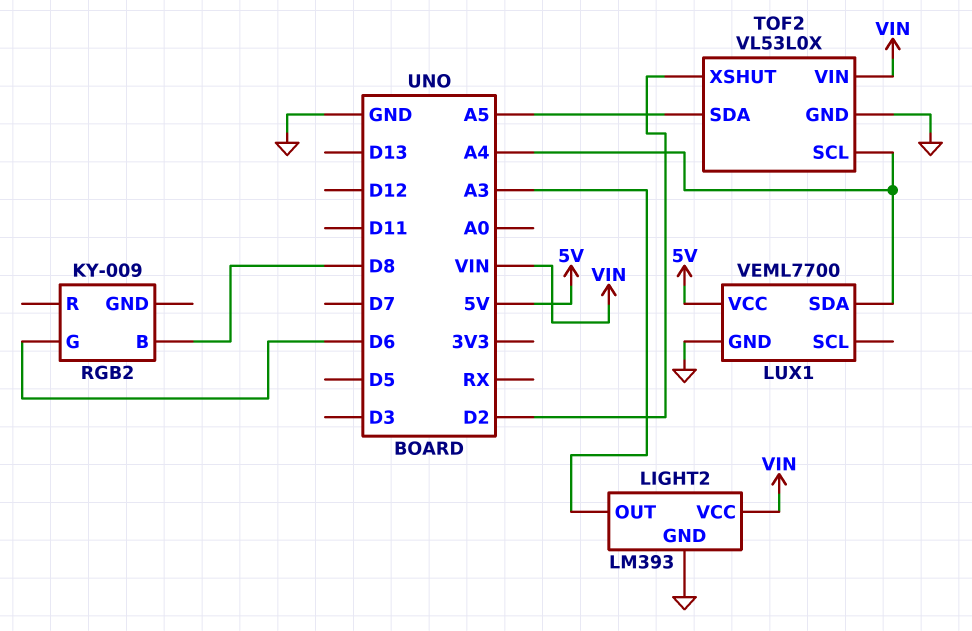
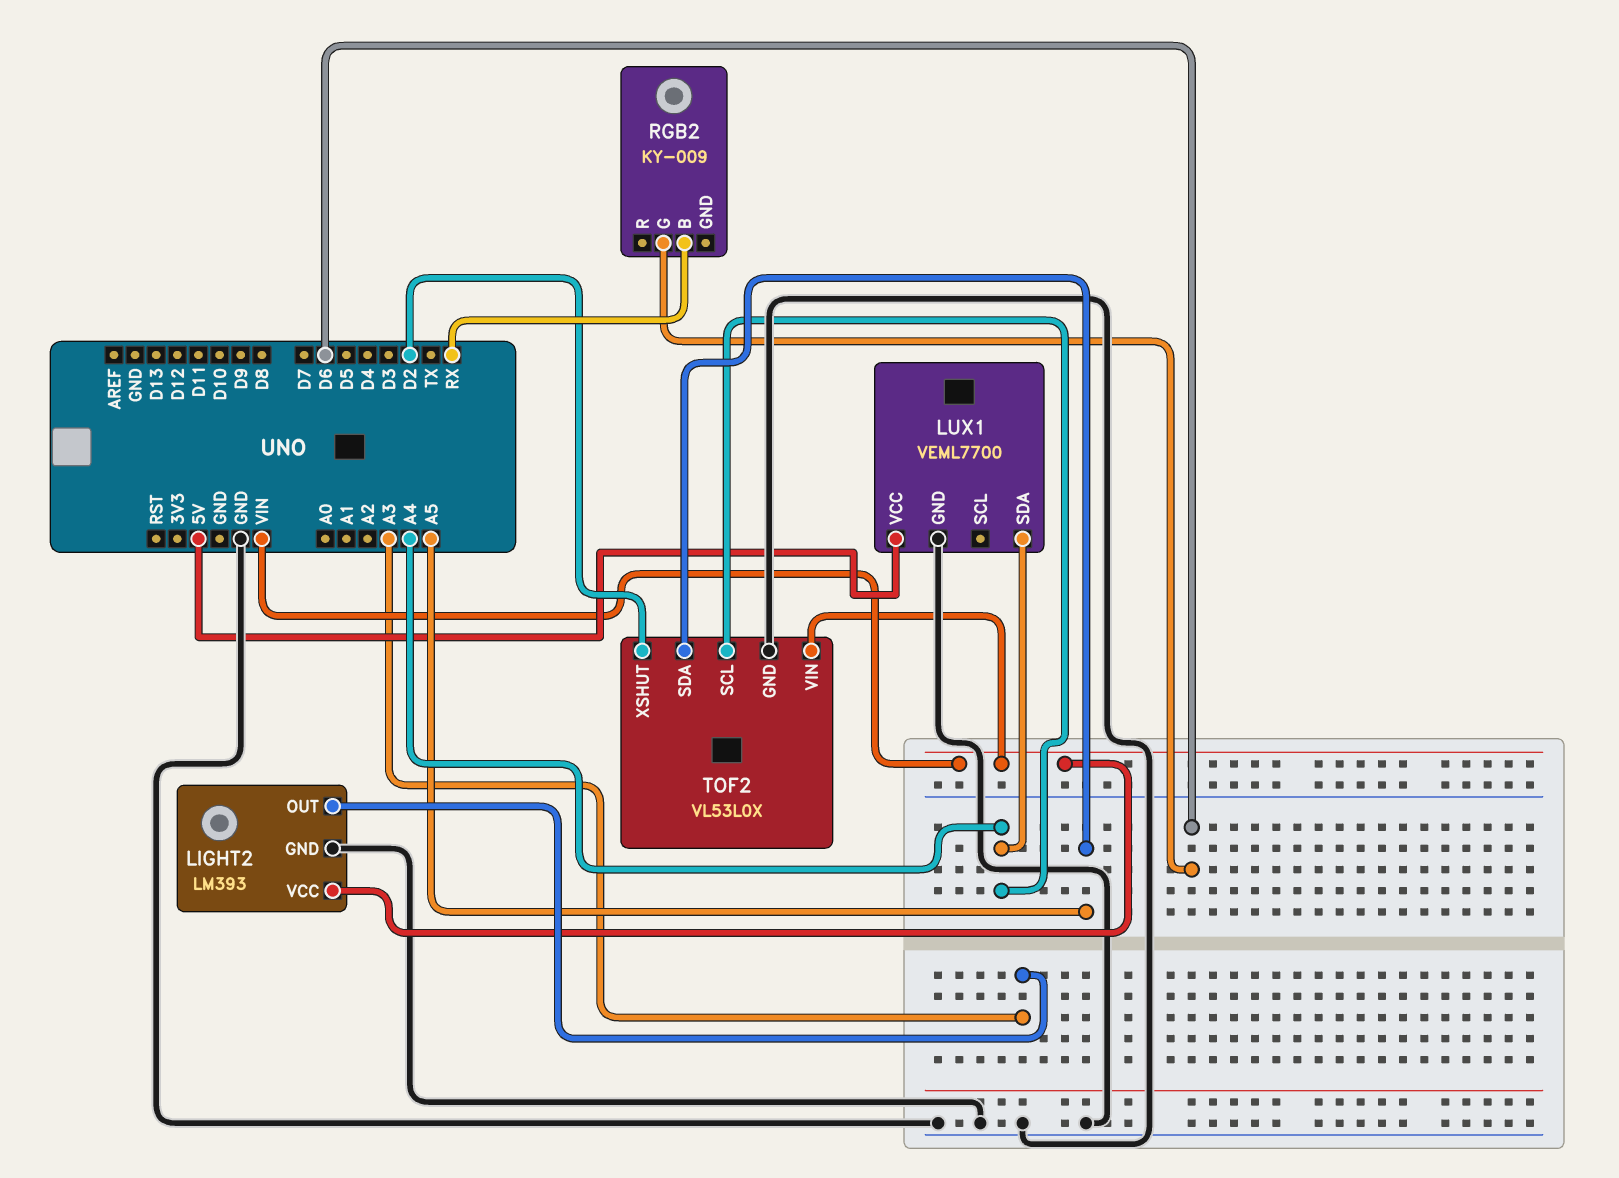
RGB2 pin B: D8 -> RX

